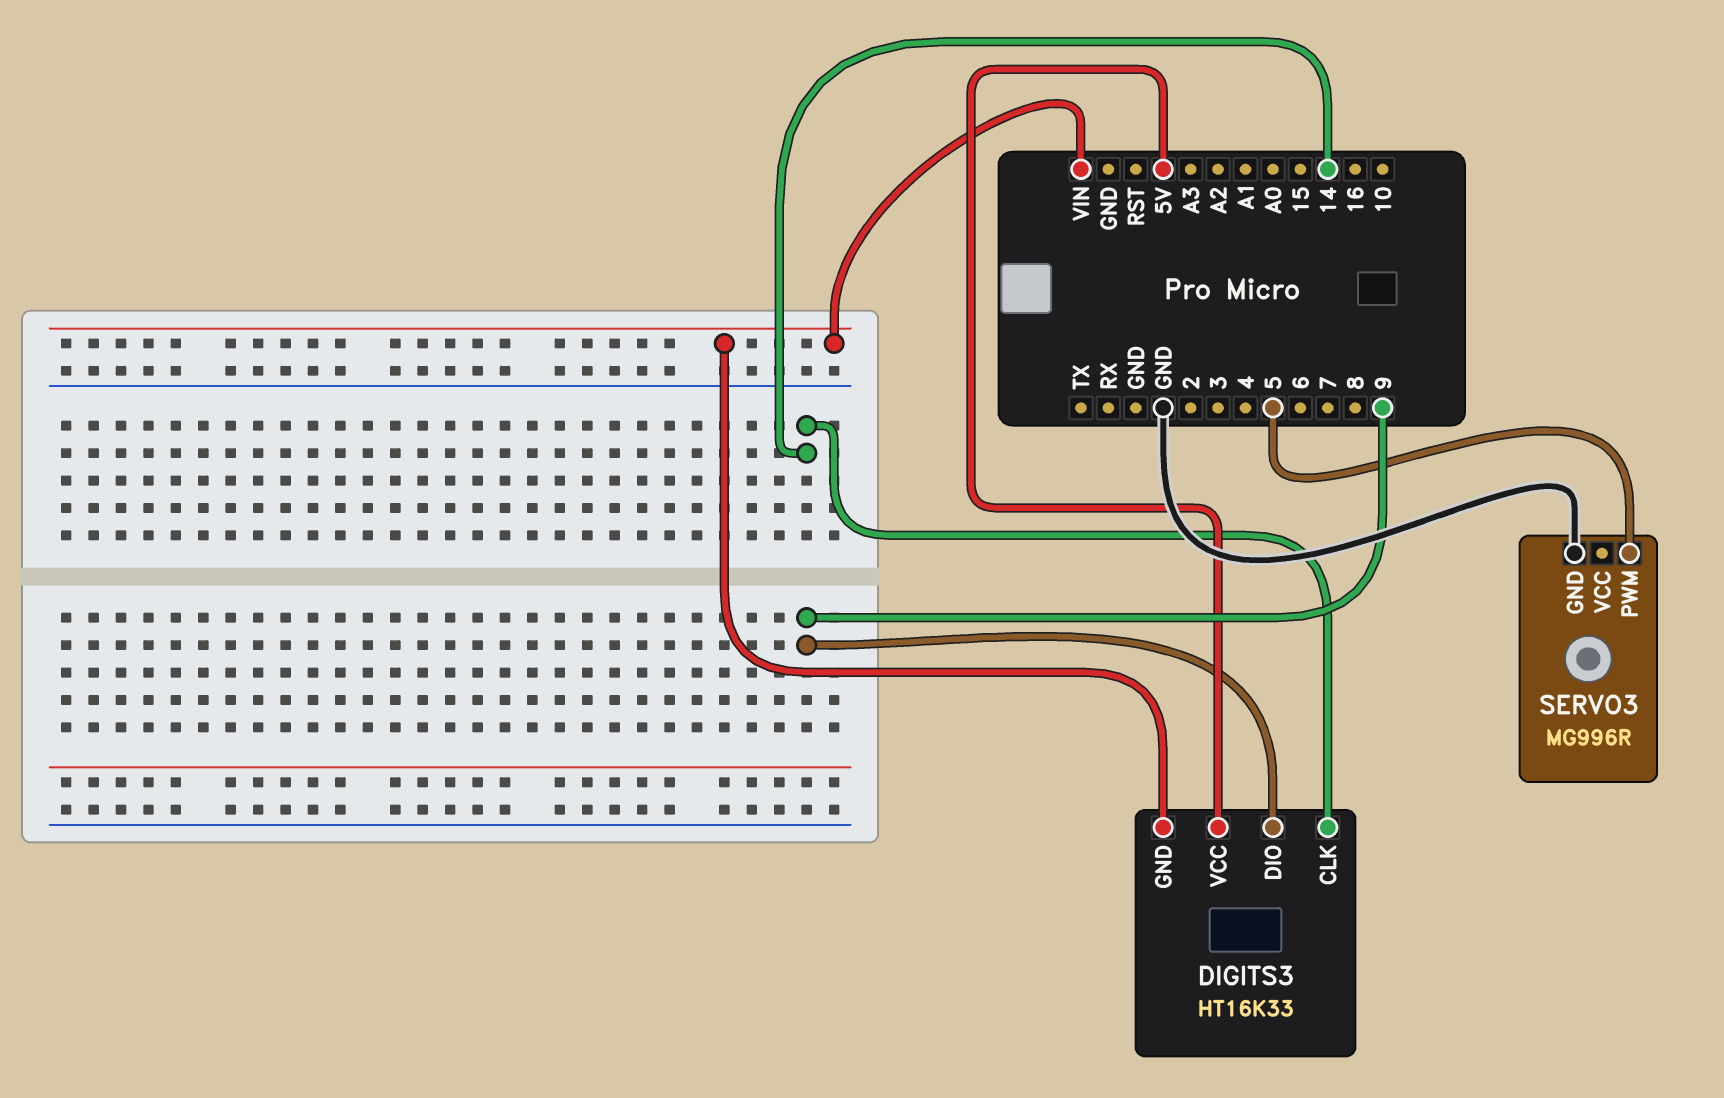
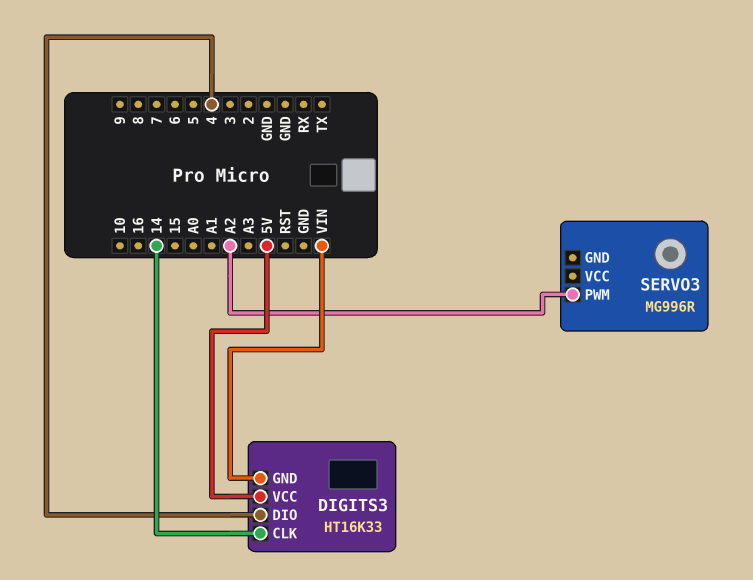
DIGITS3 pin DIO: 9 -> 4
SERVO3 pin GND: GND -> none
SERVO3 pin PWM: 5 -> A2

